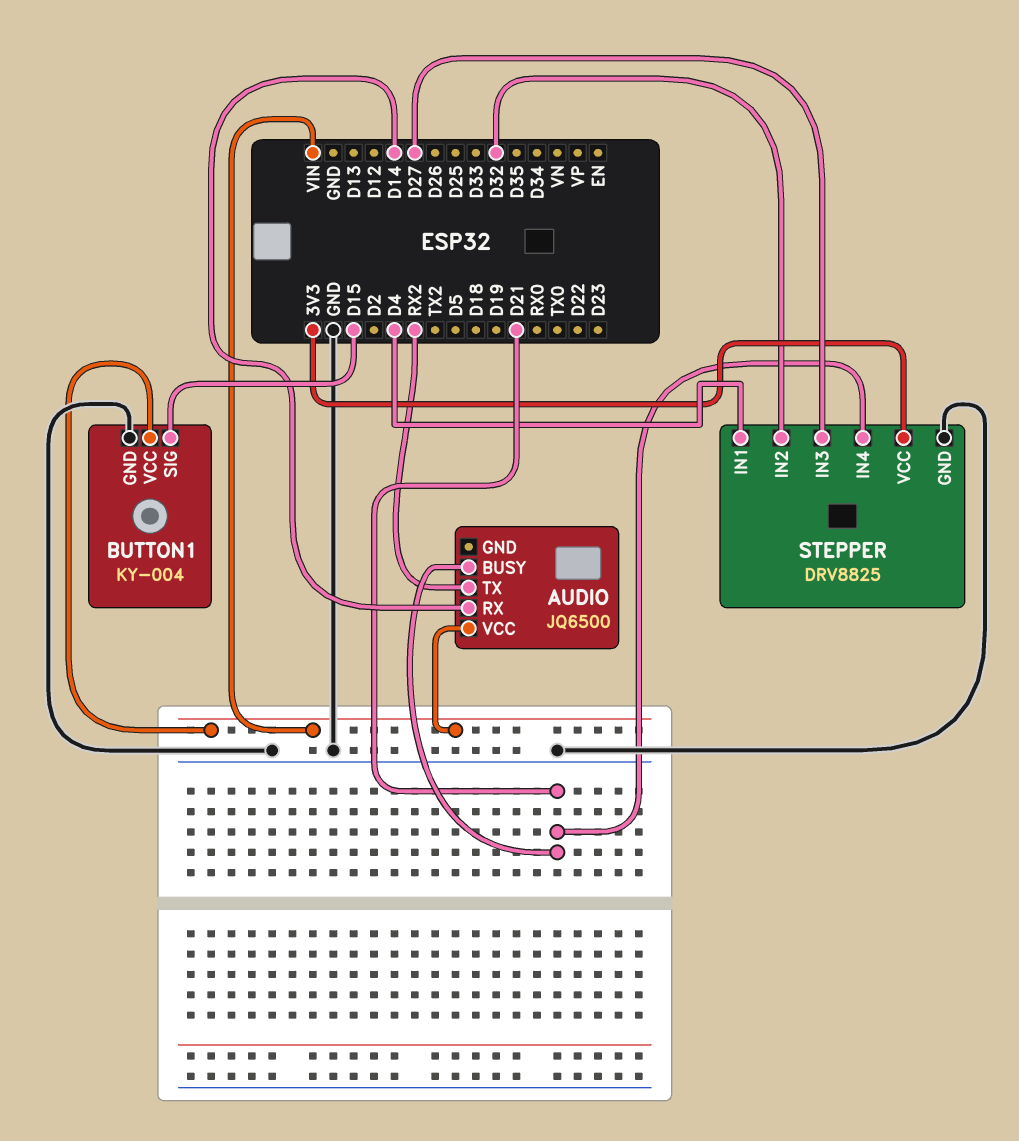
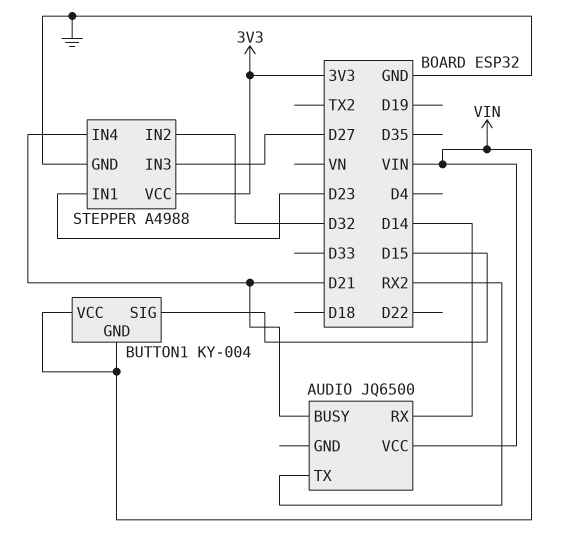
BUTTON1 pin GND: GND -> VIN
STEPPER: DRV8825 -> A4988
STEPPER pin IN1: D4 -> D23

